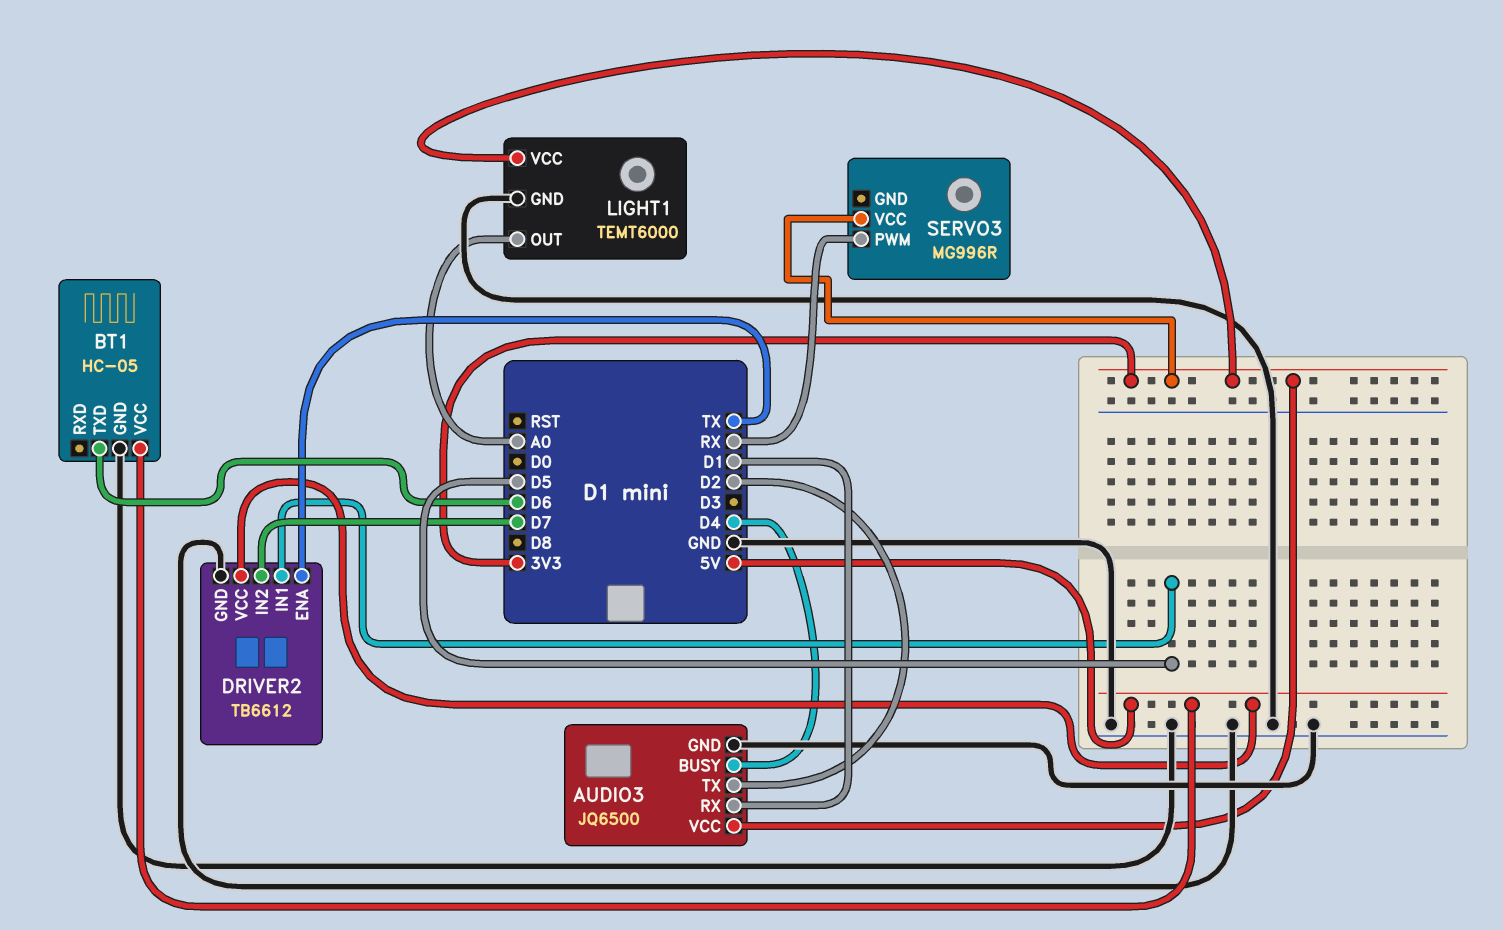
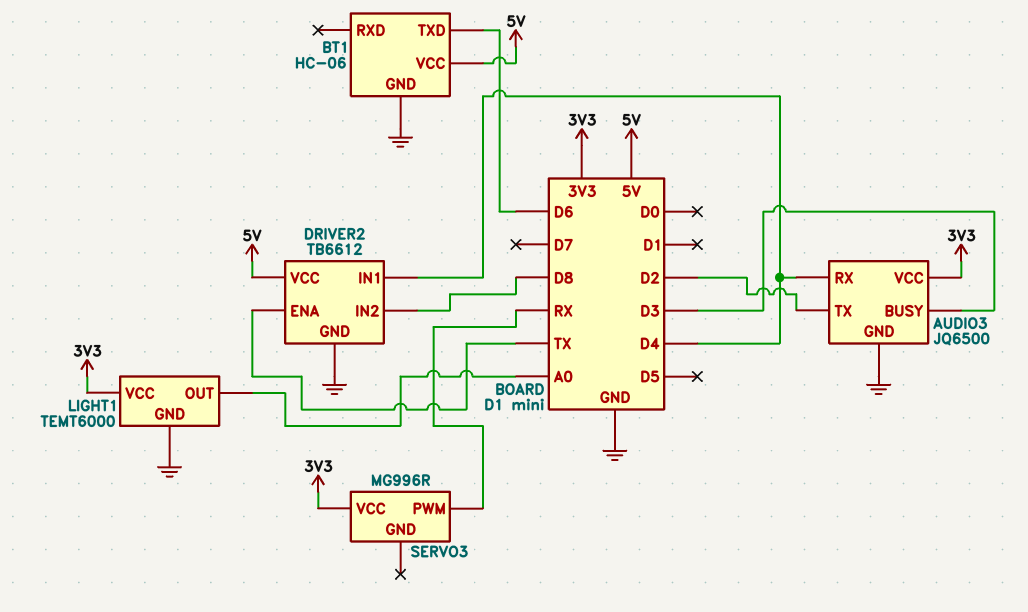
AUDIO3 pin BUSY: D4 -> D3
AUDIO3 pin RX: D1 -> D4
BT1: HC-05 -> HC-06
DRIVER2 pin IN1: D5 -> D4
DRIVER2 pin IN2: D7 -> D8

